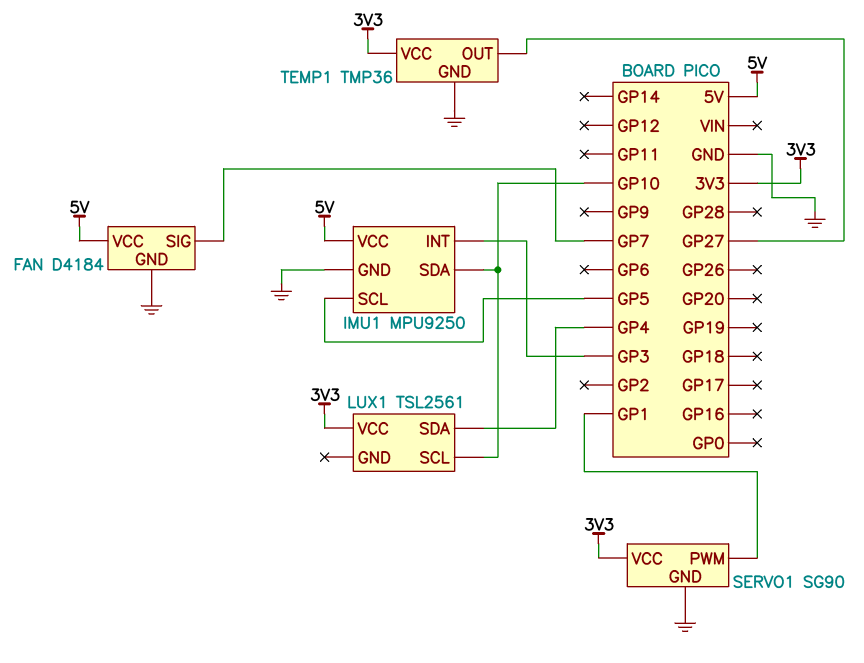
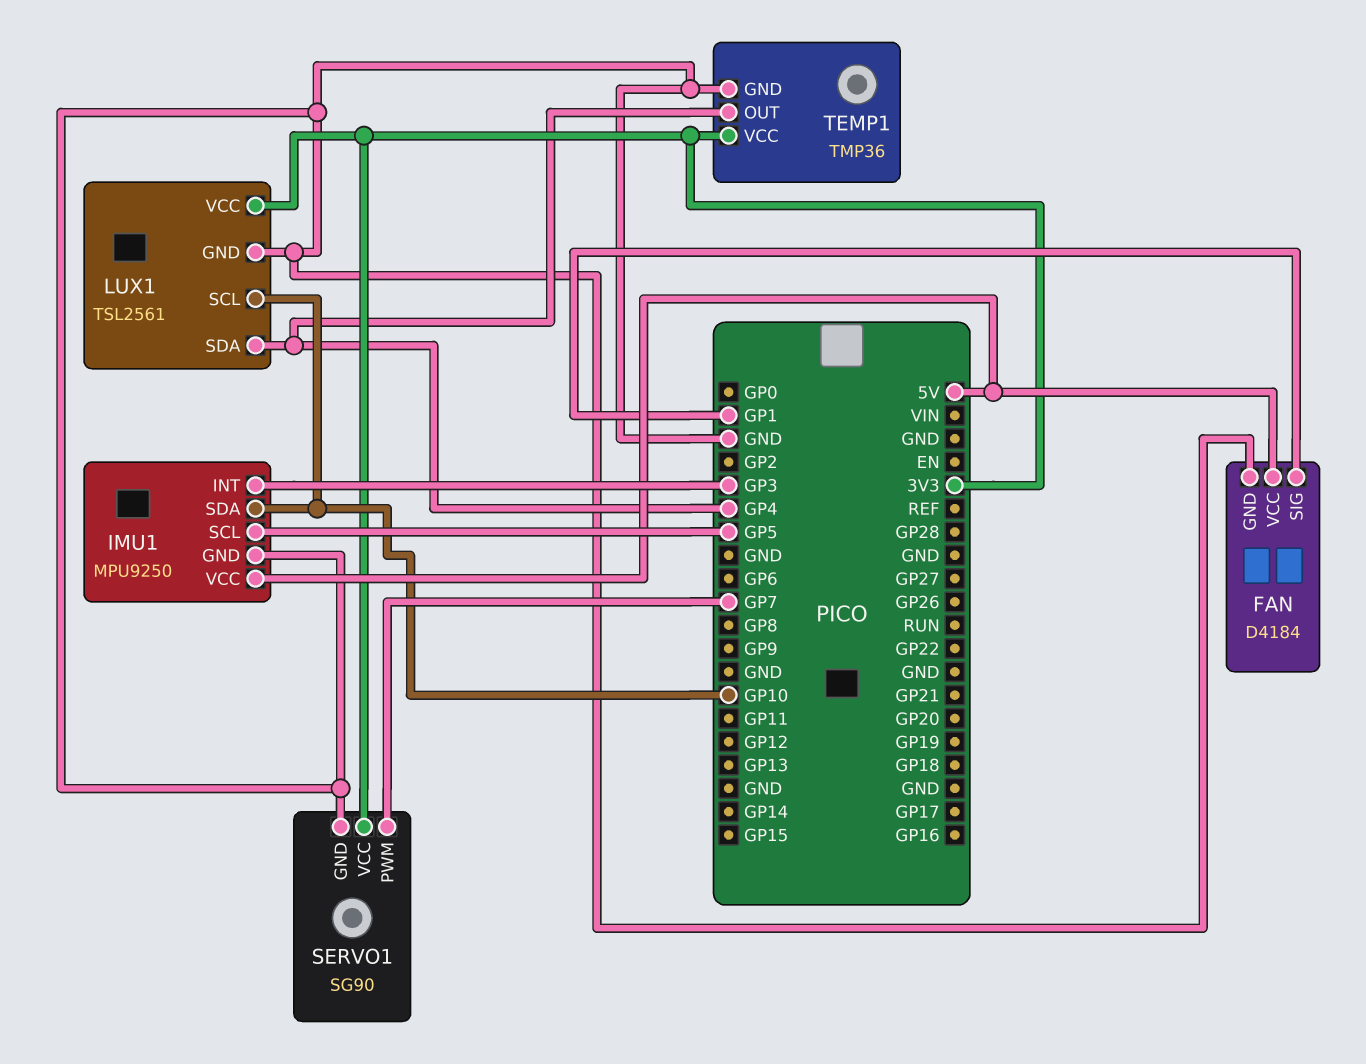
FAN pin SIG: GP7 -> GP1
LUX1 pin GND: none -> GND
SERVO1 pin PWM: GP1 -> GP7
TEMP1 pin OUT: GP27 -> GP4

